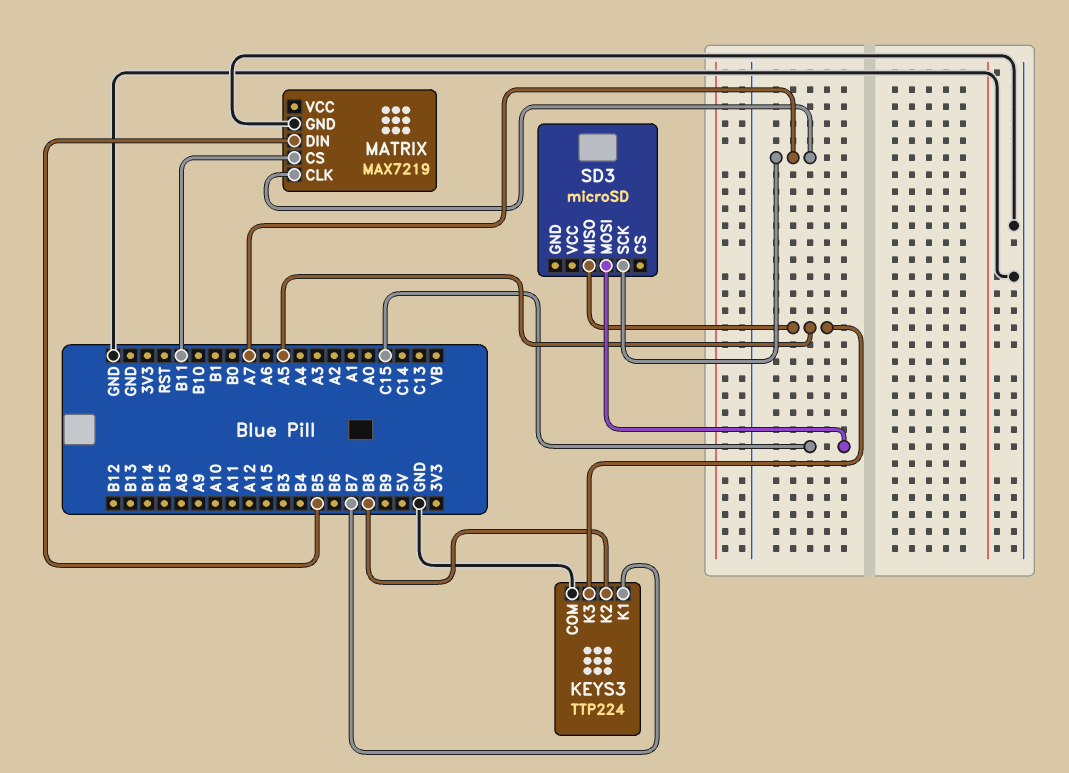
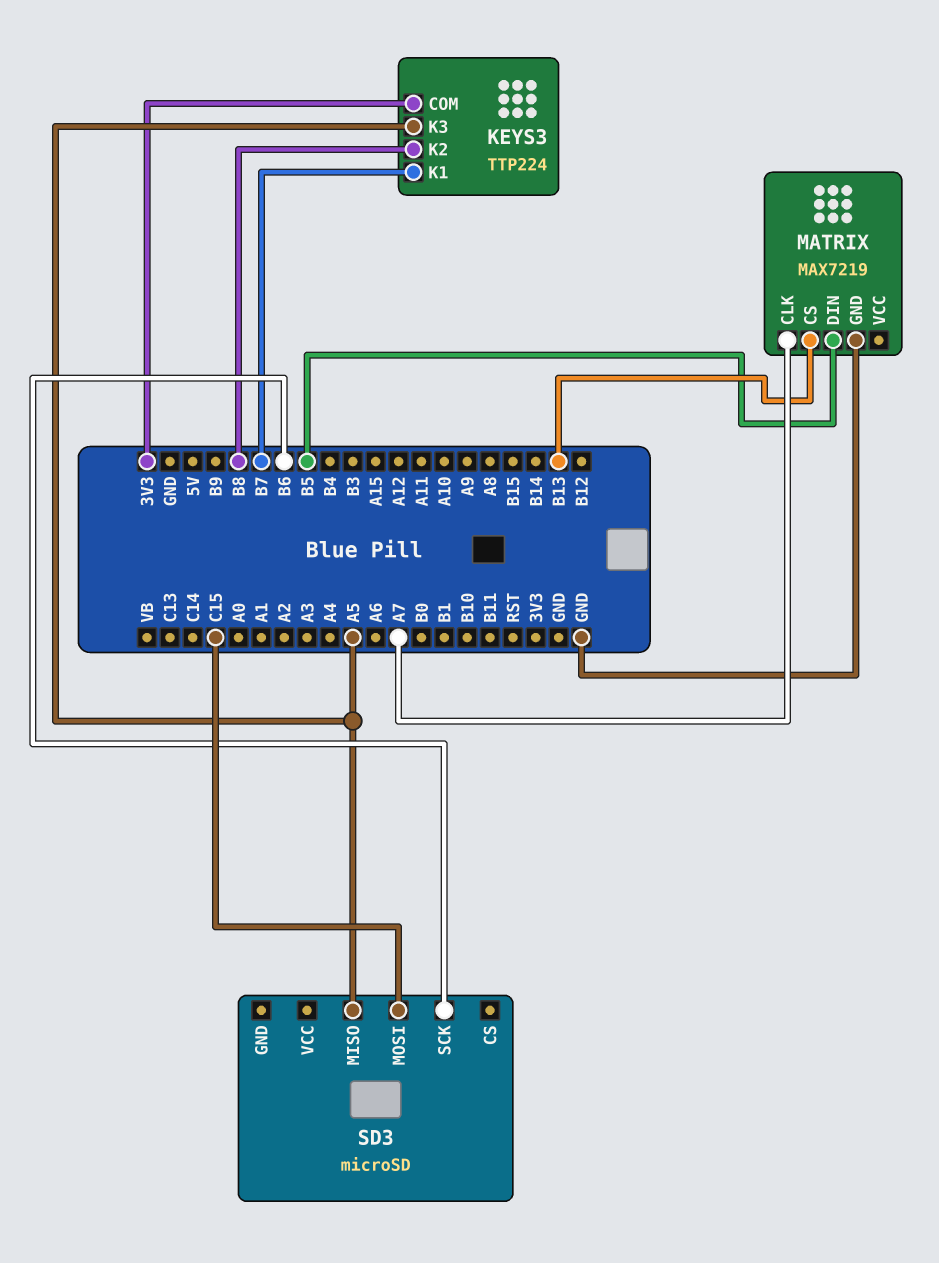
KEYS3 pin COM: GND -> 3V3
MATRIX pin CS: B11 -> B13
SD3 pin SCK: A7 -> B6

